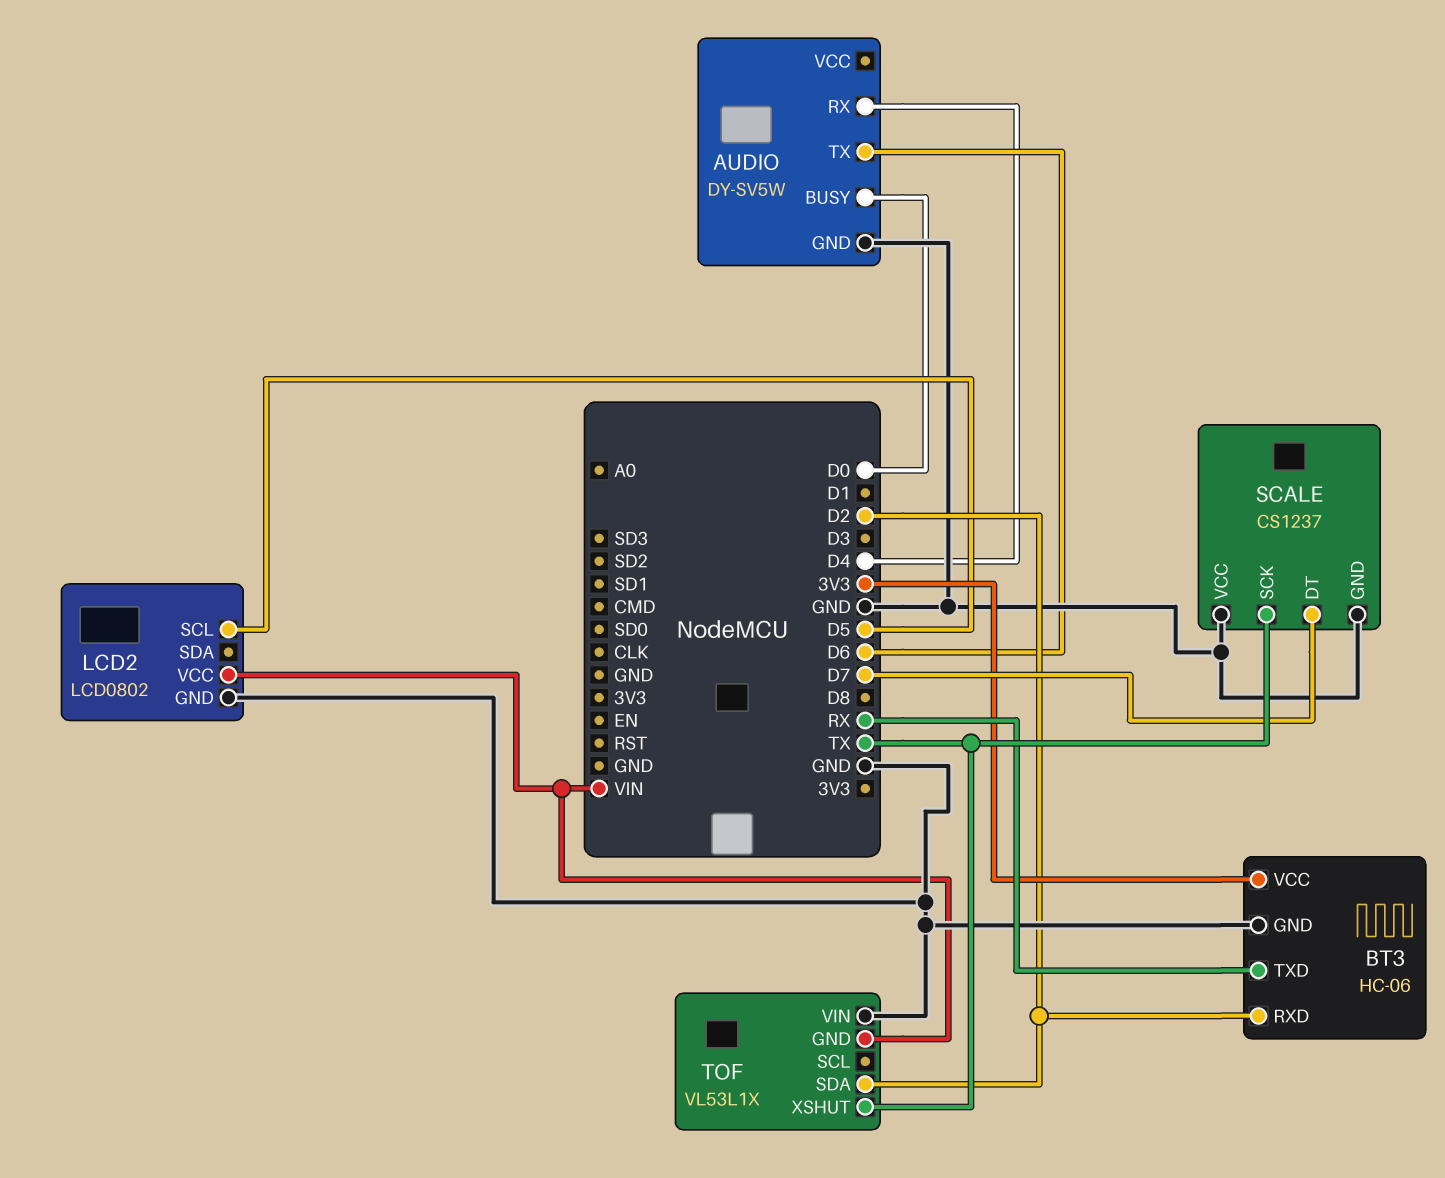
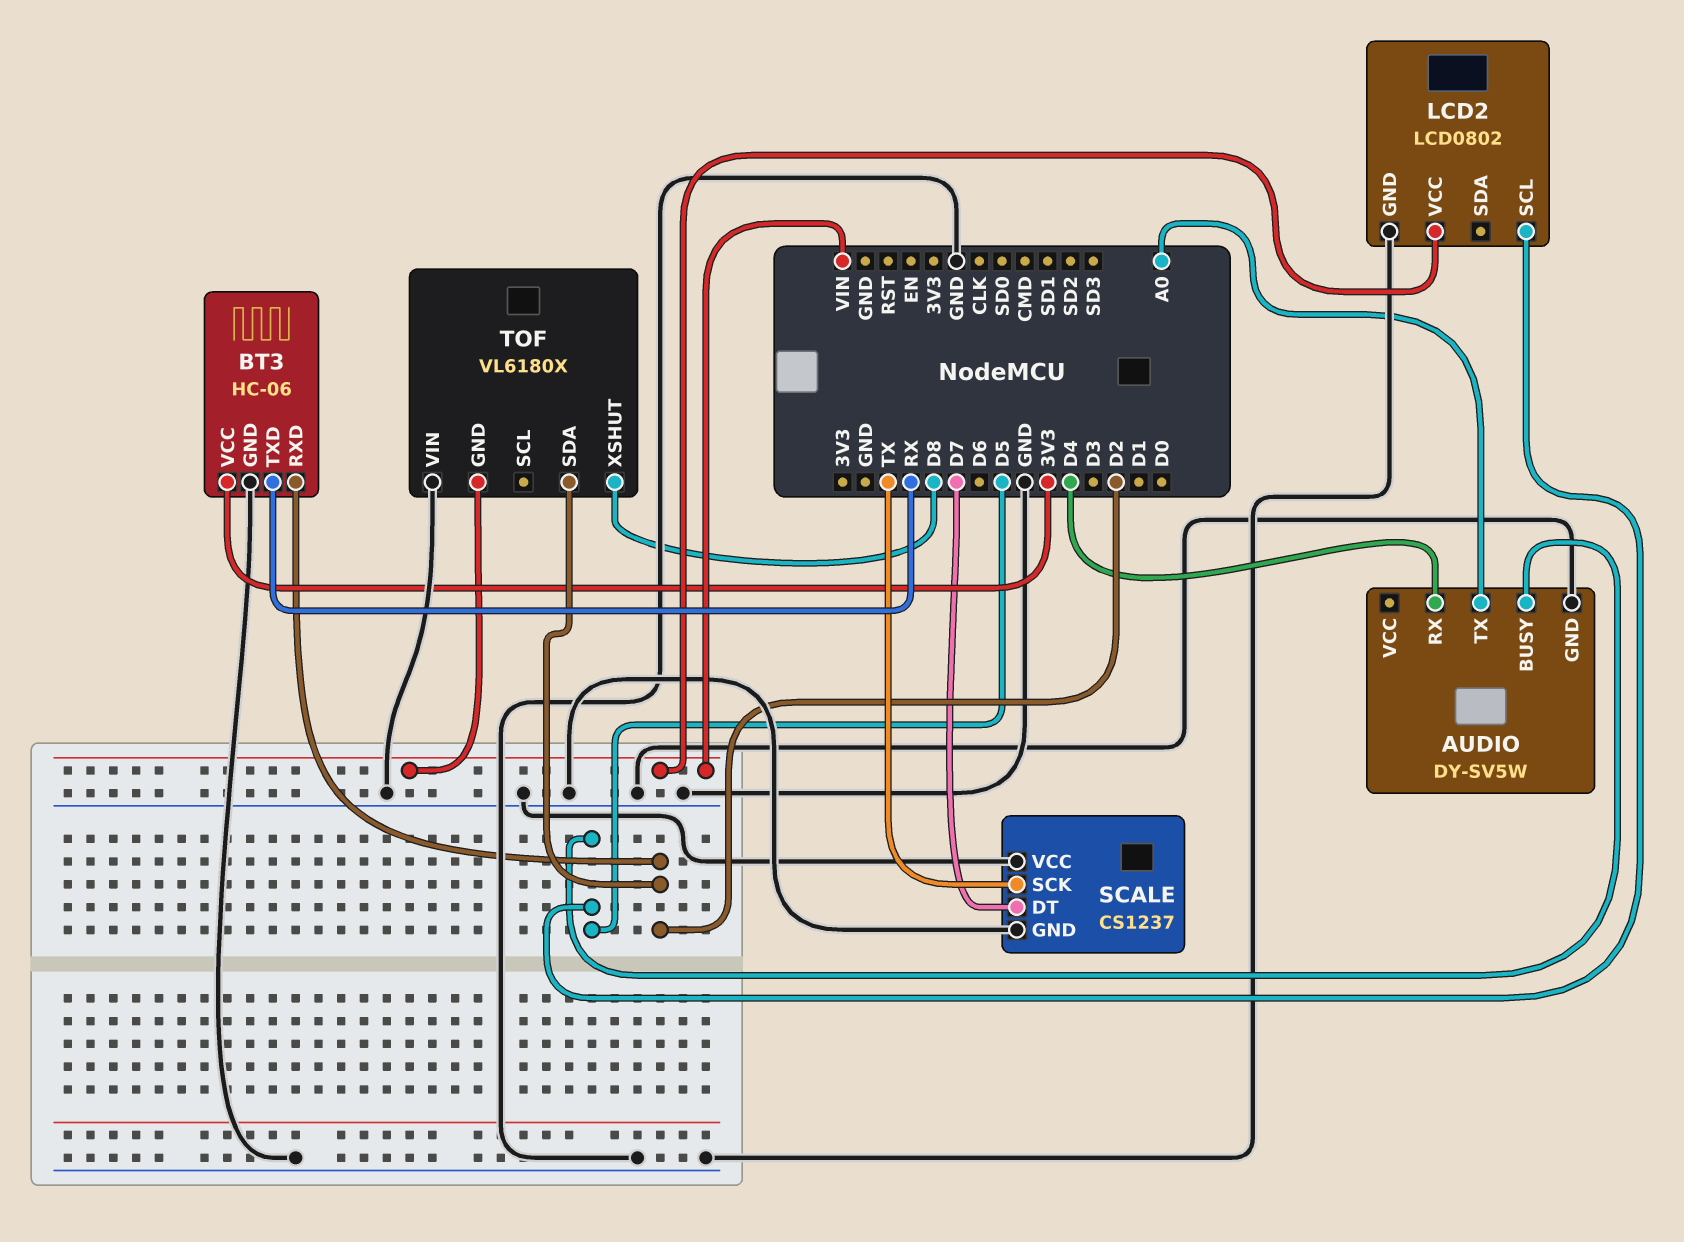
AUDIO pin BUSY: D0 -> D5
AUDIO pin TX: D6 -> A0
TOF: VL53L1X -> VL6180X
TOF pin XSHUT: TX -> D8

